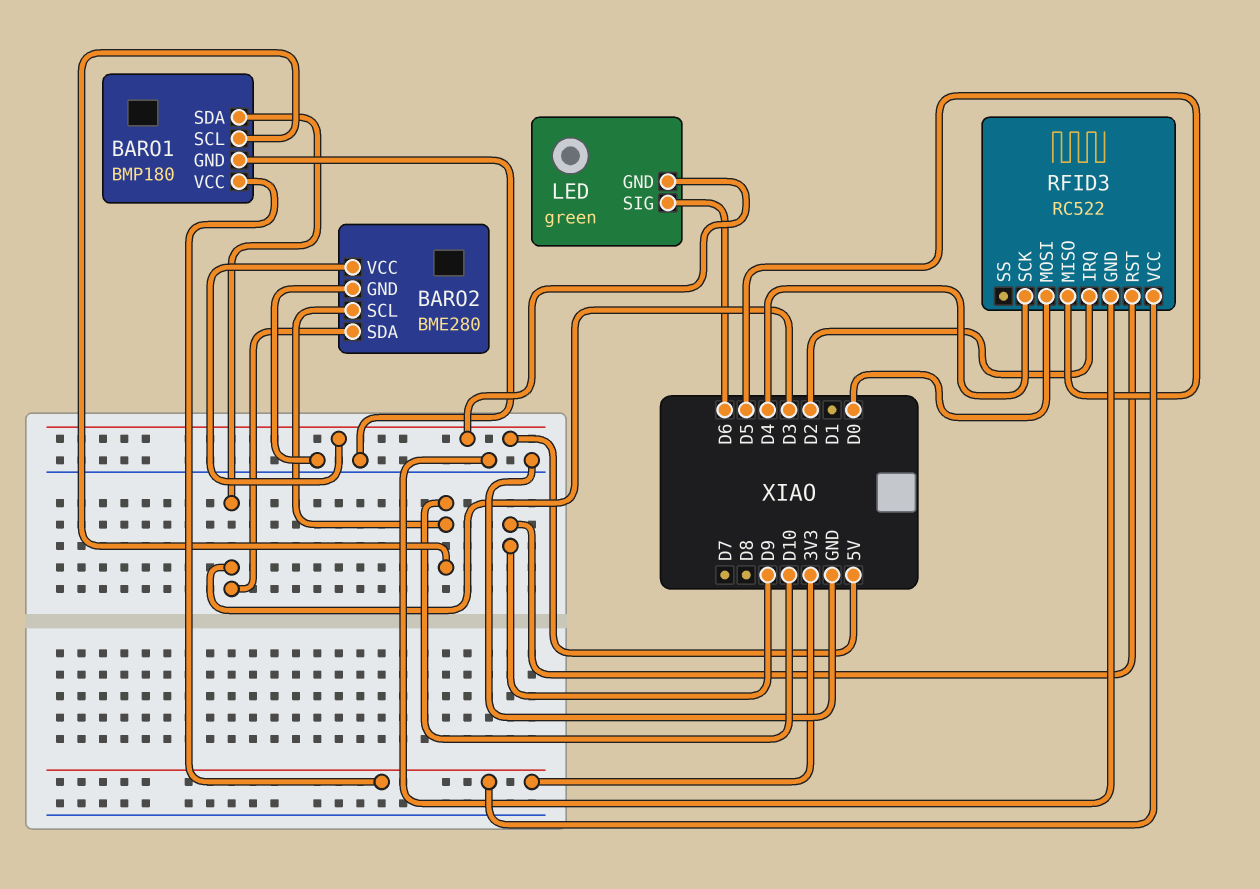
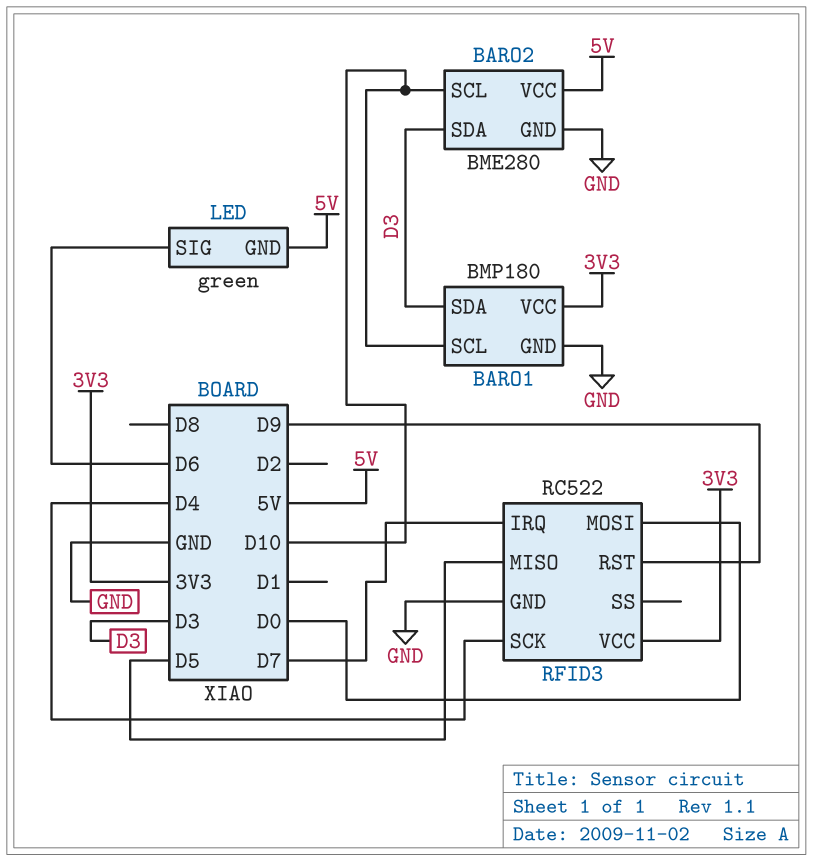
RFID3 pin IRQ: D2 -> D7

